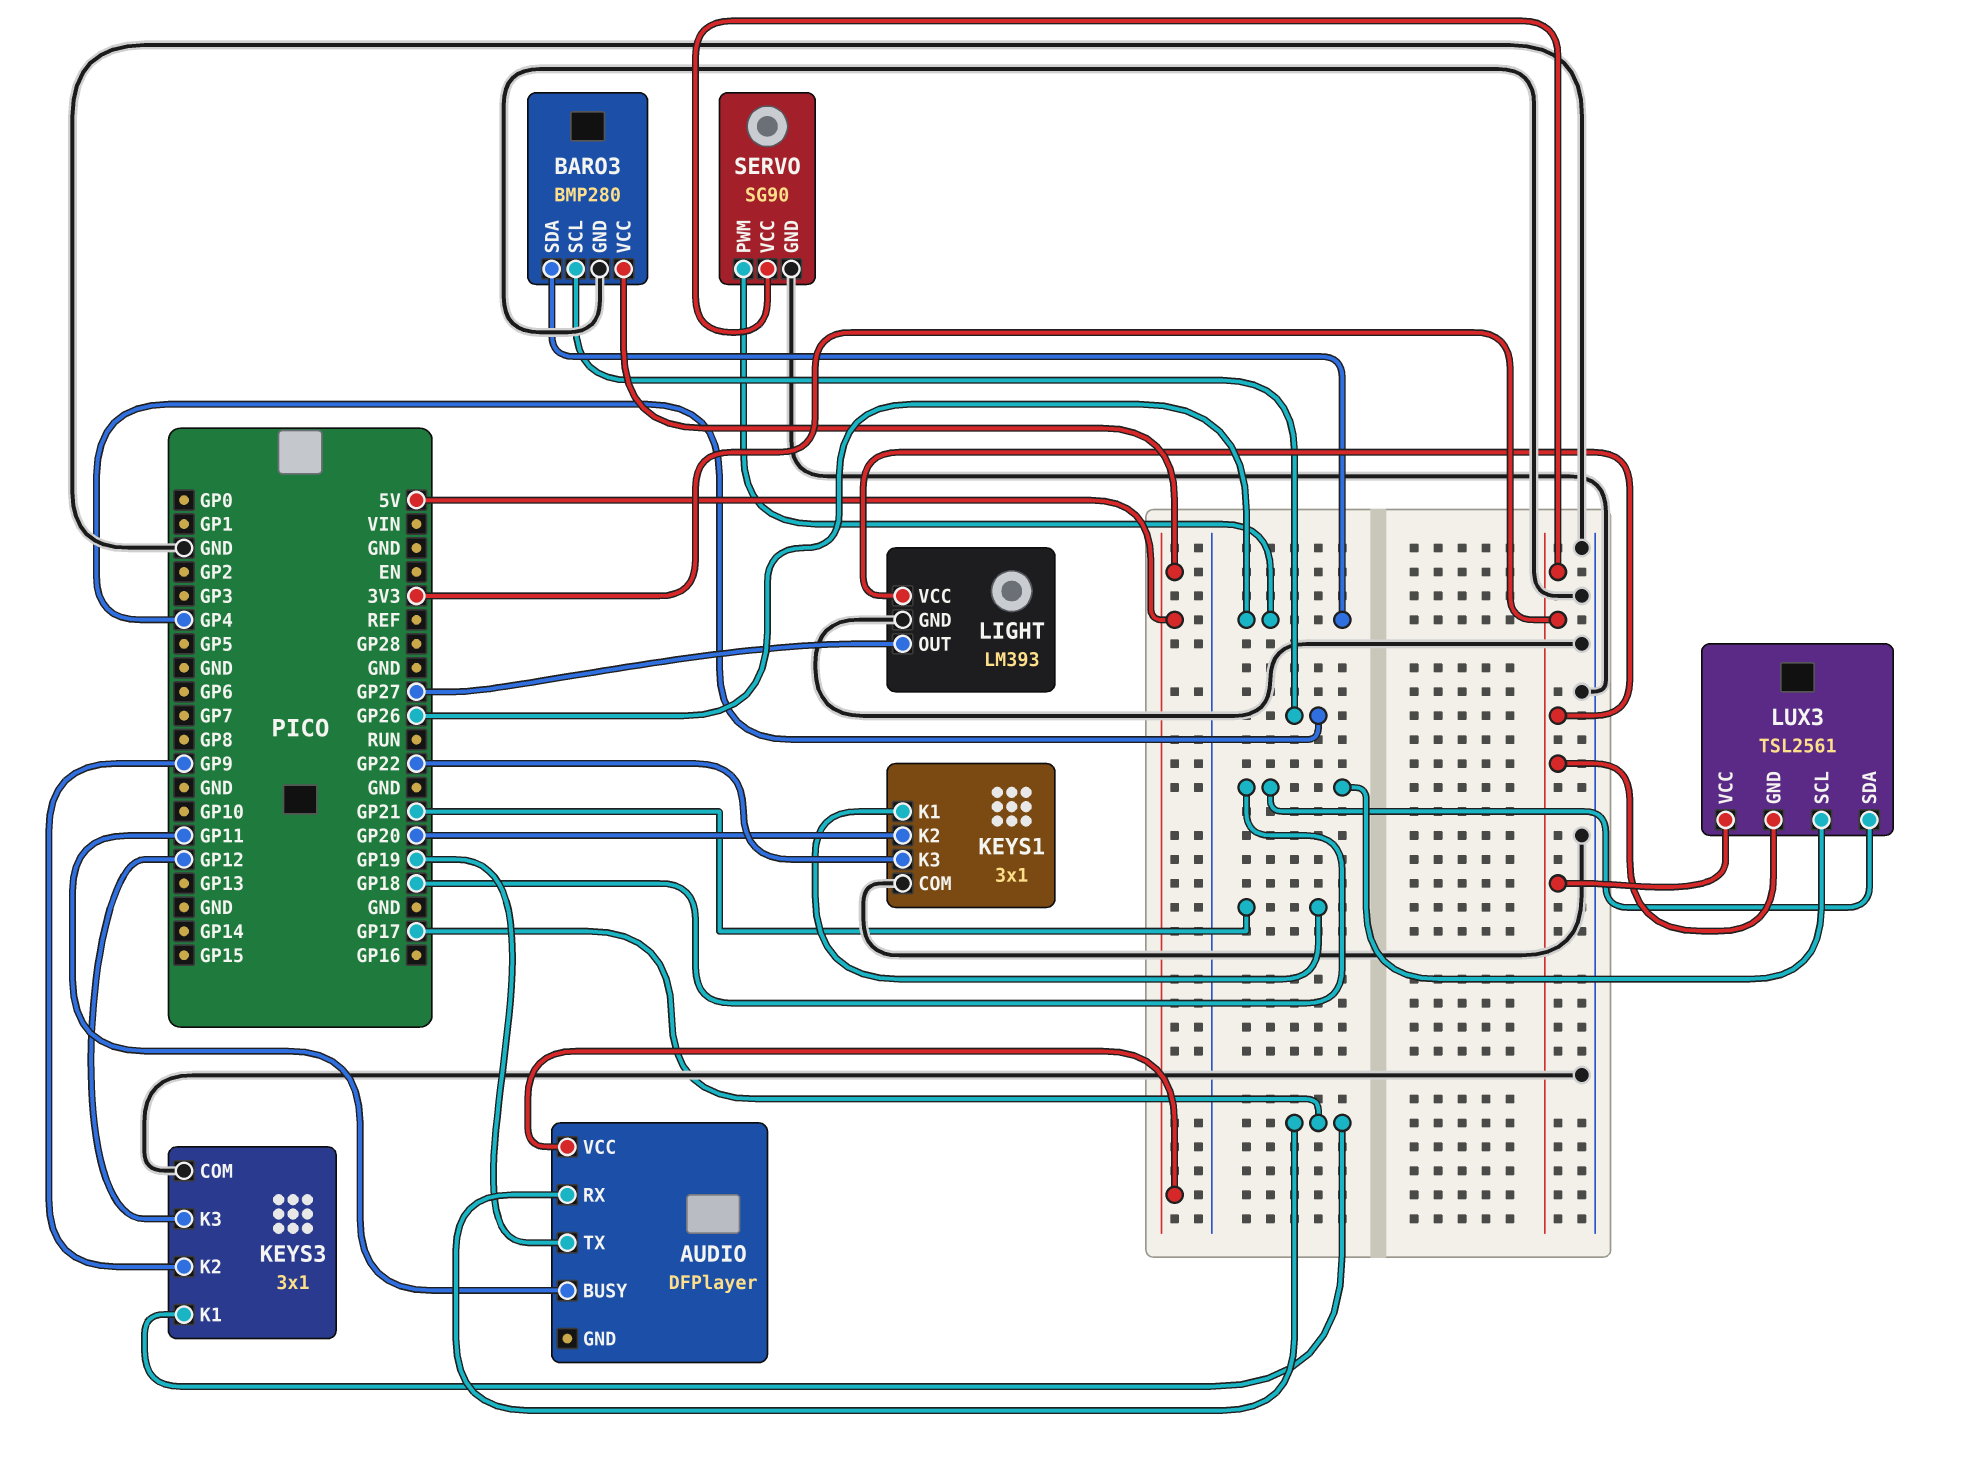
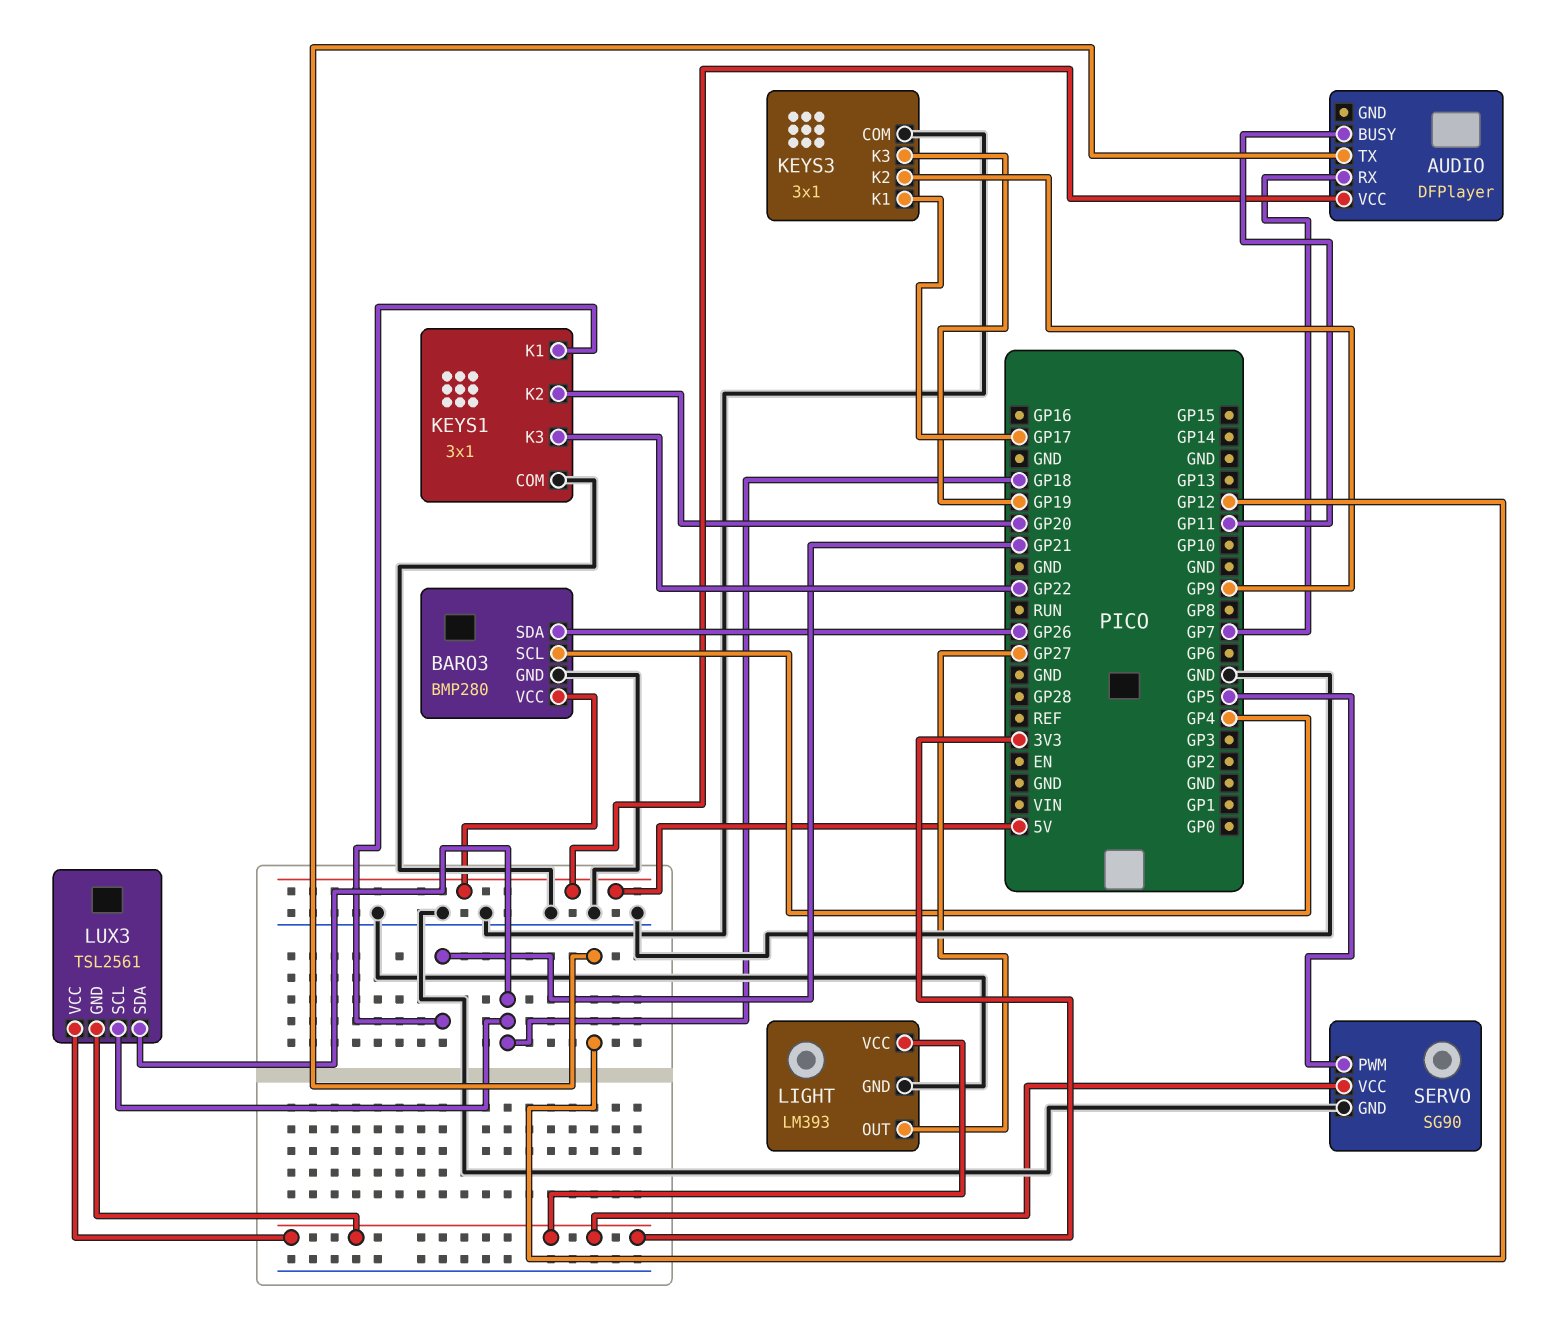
AUDIO pin RX: GP17 -> GP7
AUDIO pin TX: GP19 -> GP12
KEYS3 pin K3: GP12 -> GP19
SERVO pin PWM: GP26 -> GP5

